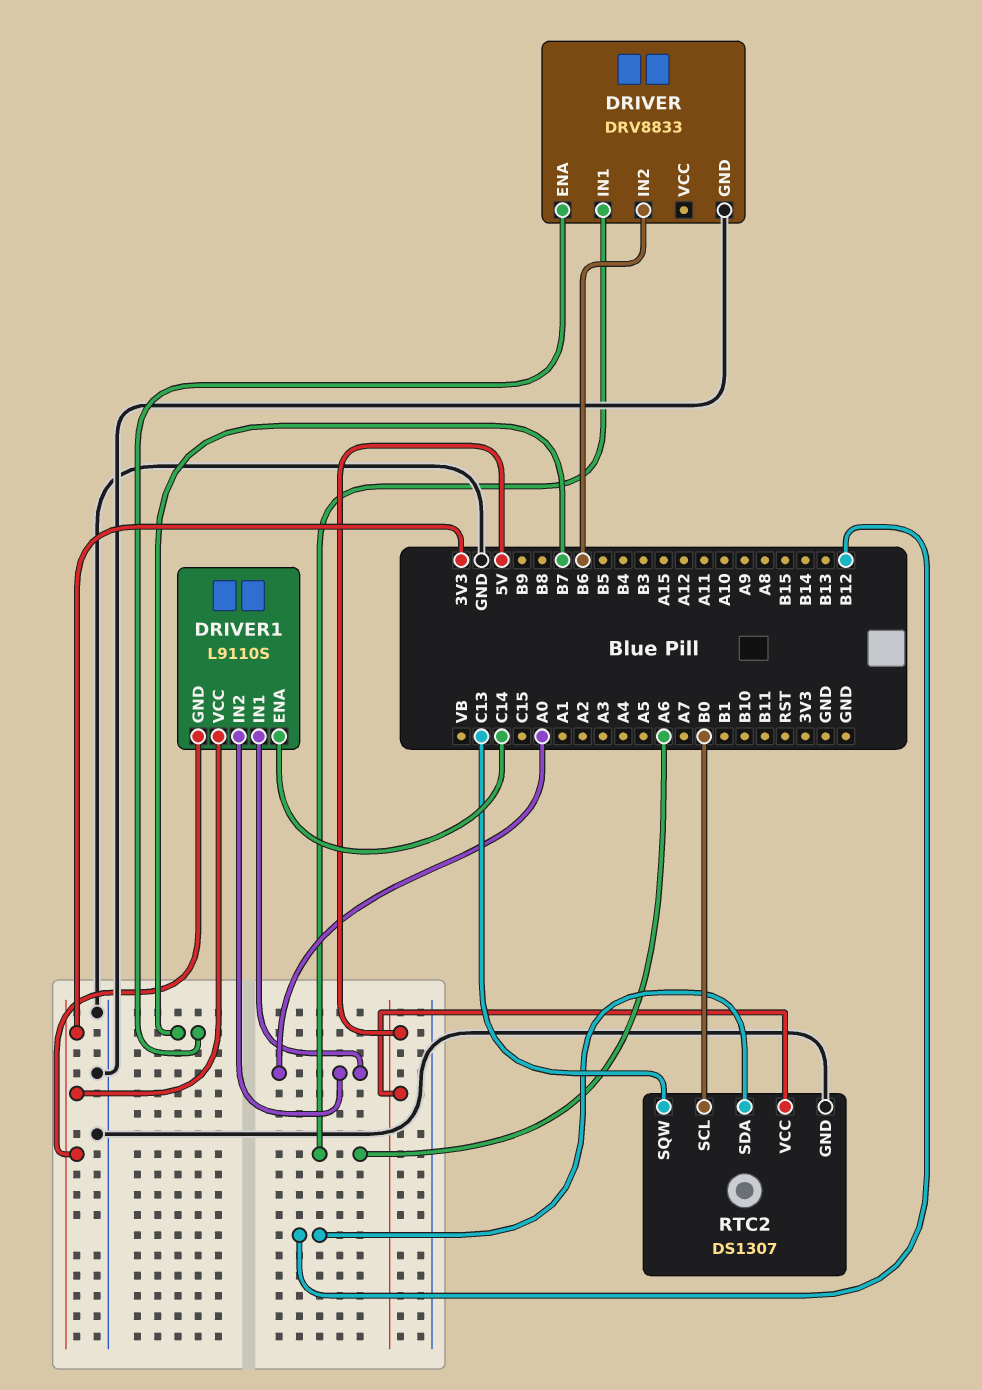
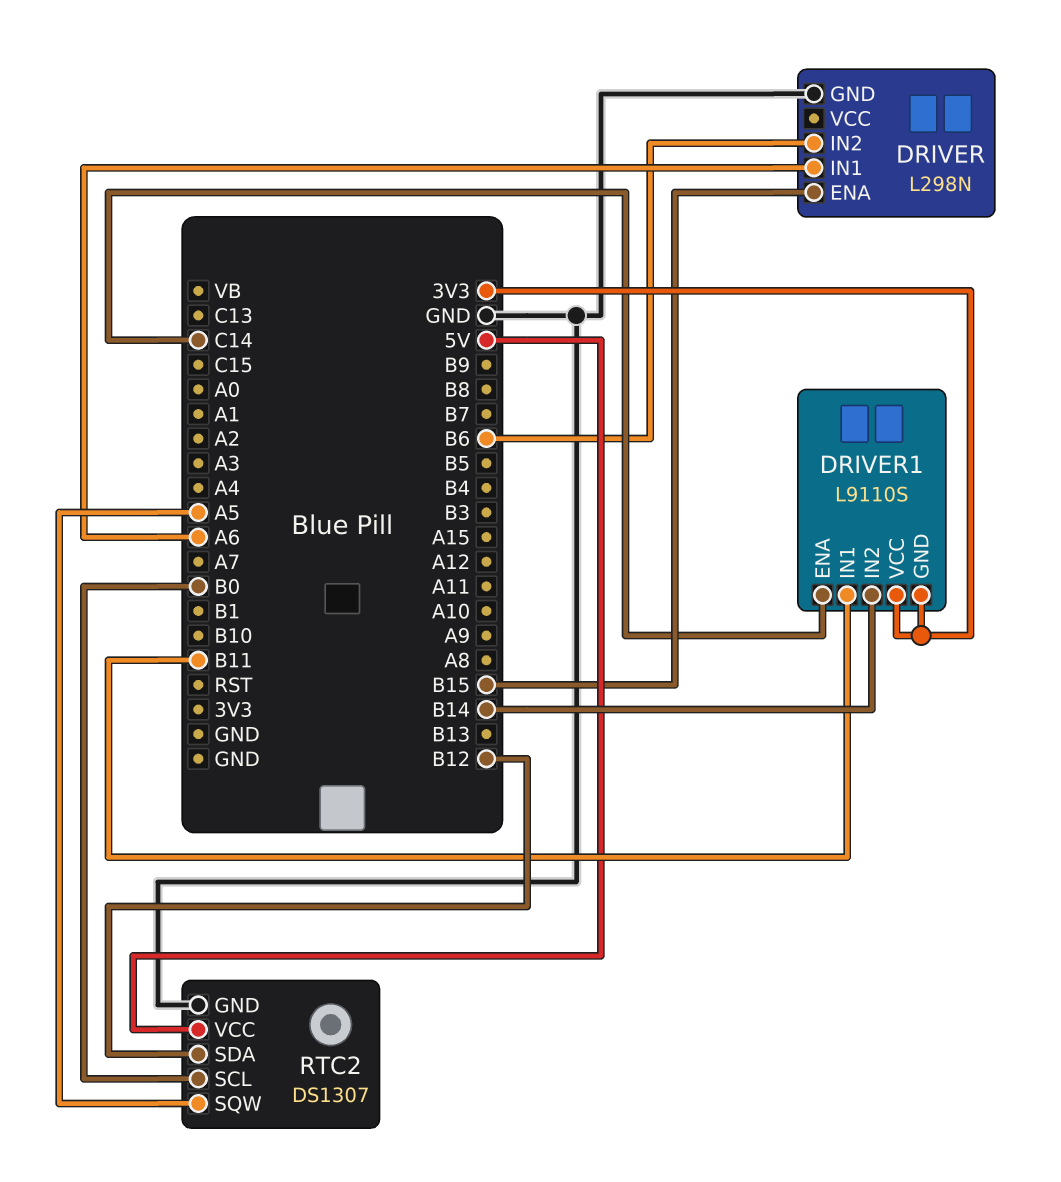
DRIVER: DRV8833 -> L298N
DRIVER pin ENA: B7 -> B15
DRIVER1 pin IN1: A0 -> B11
DRIVER1 pin IN2: A0 -> B14
RTC2 pin SQW: C13 -> A5

